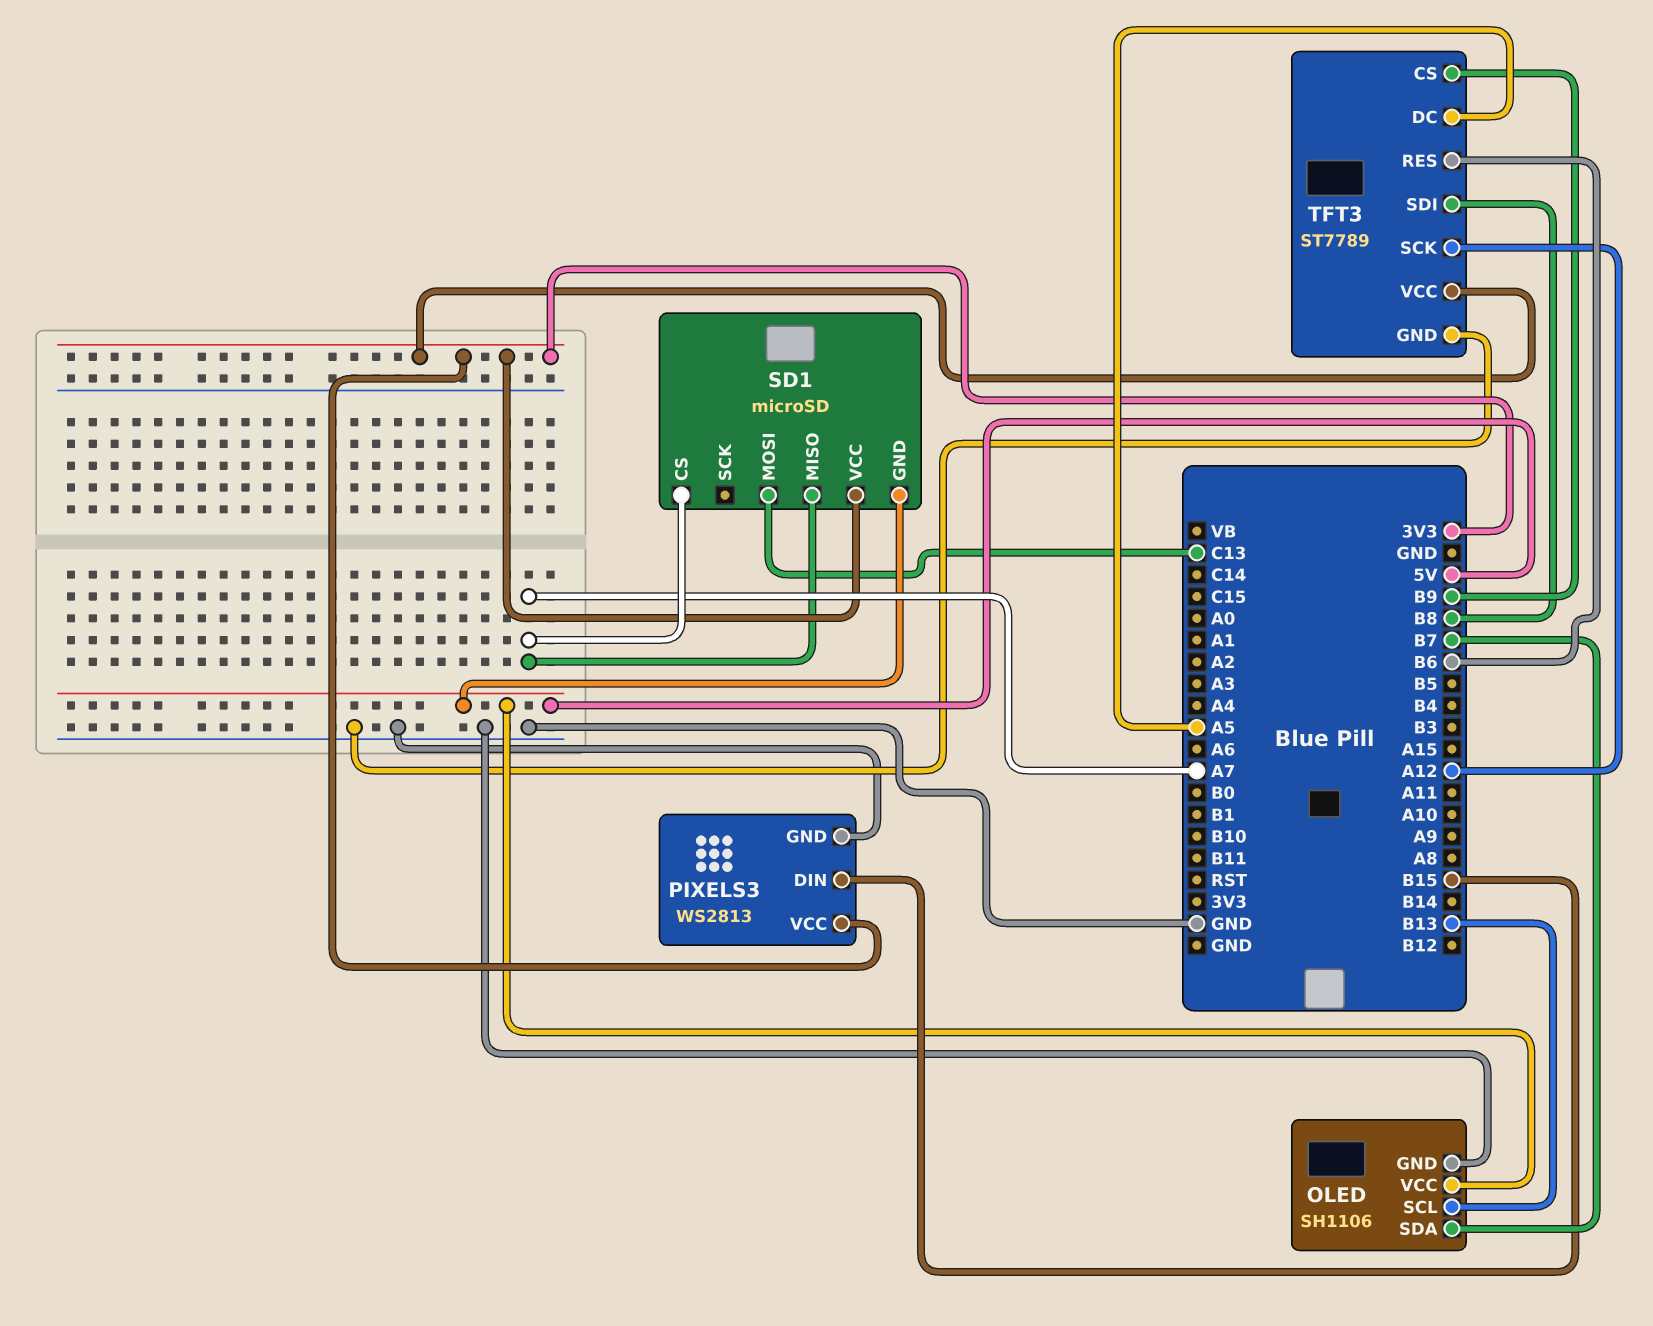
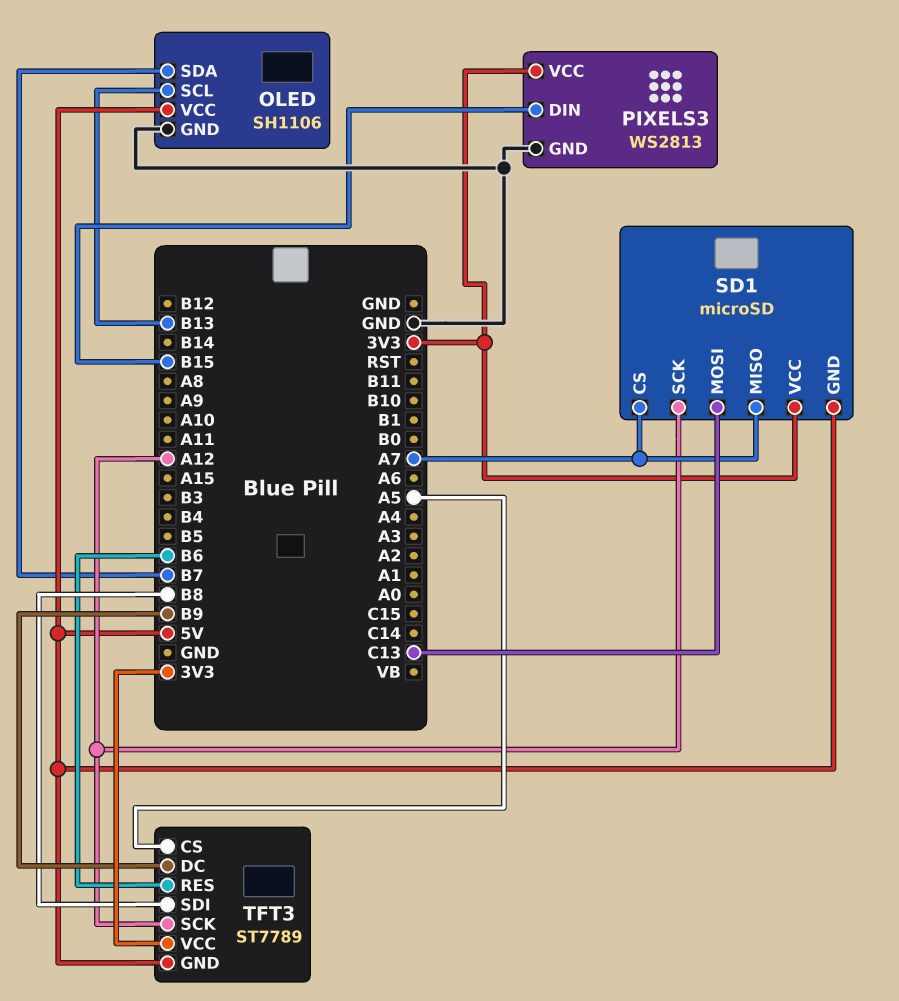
SD1 pin SCK: none -> A12
TFT3 pin CS: B9 -> A5
TFT3 pin DC: A5 -> B9
TFT3 pin GND: GND -> 5V

